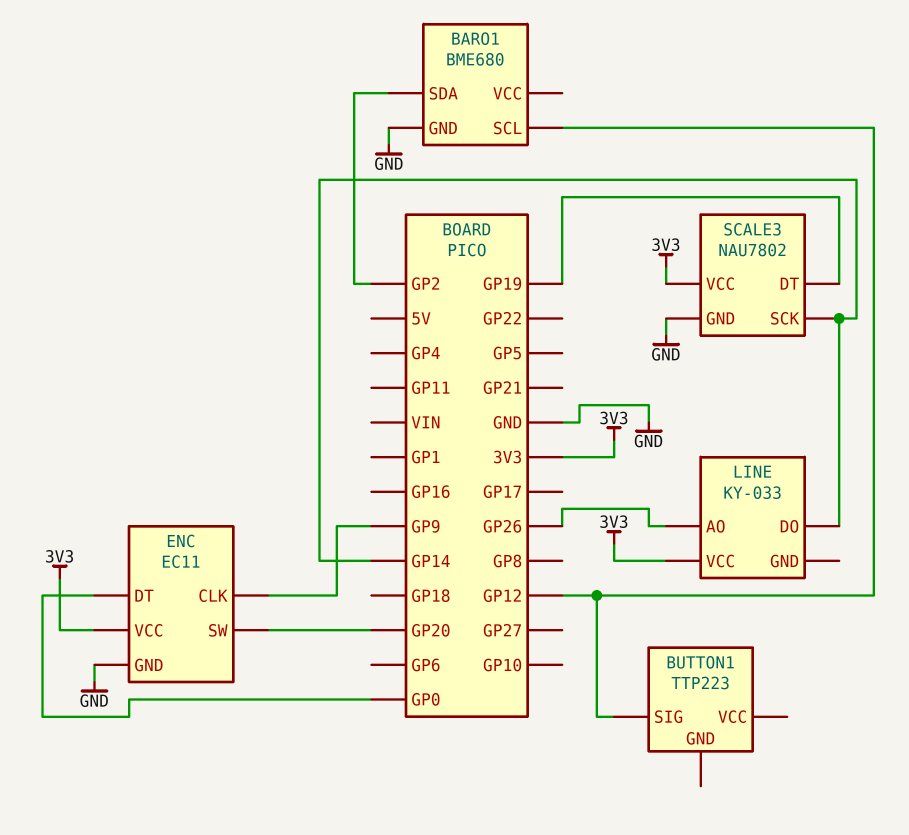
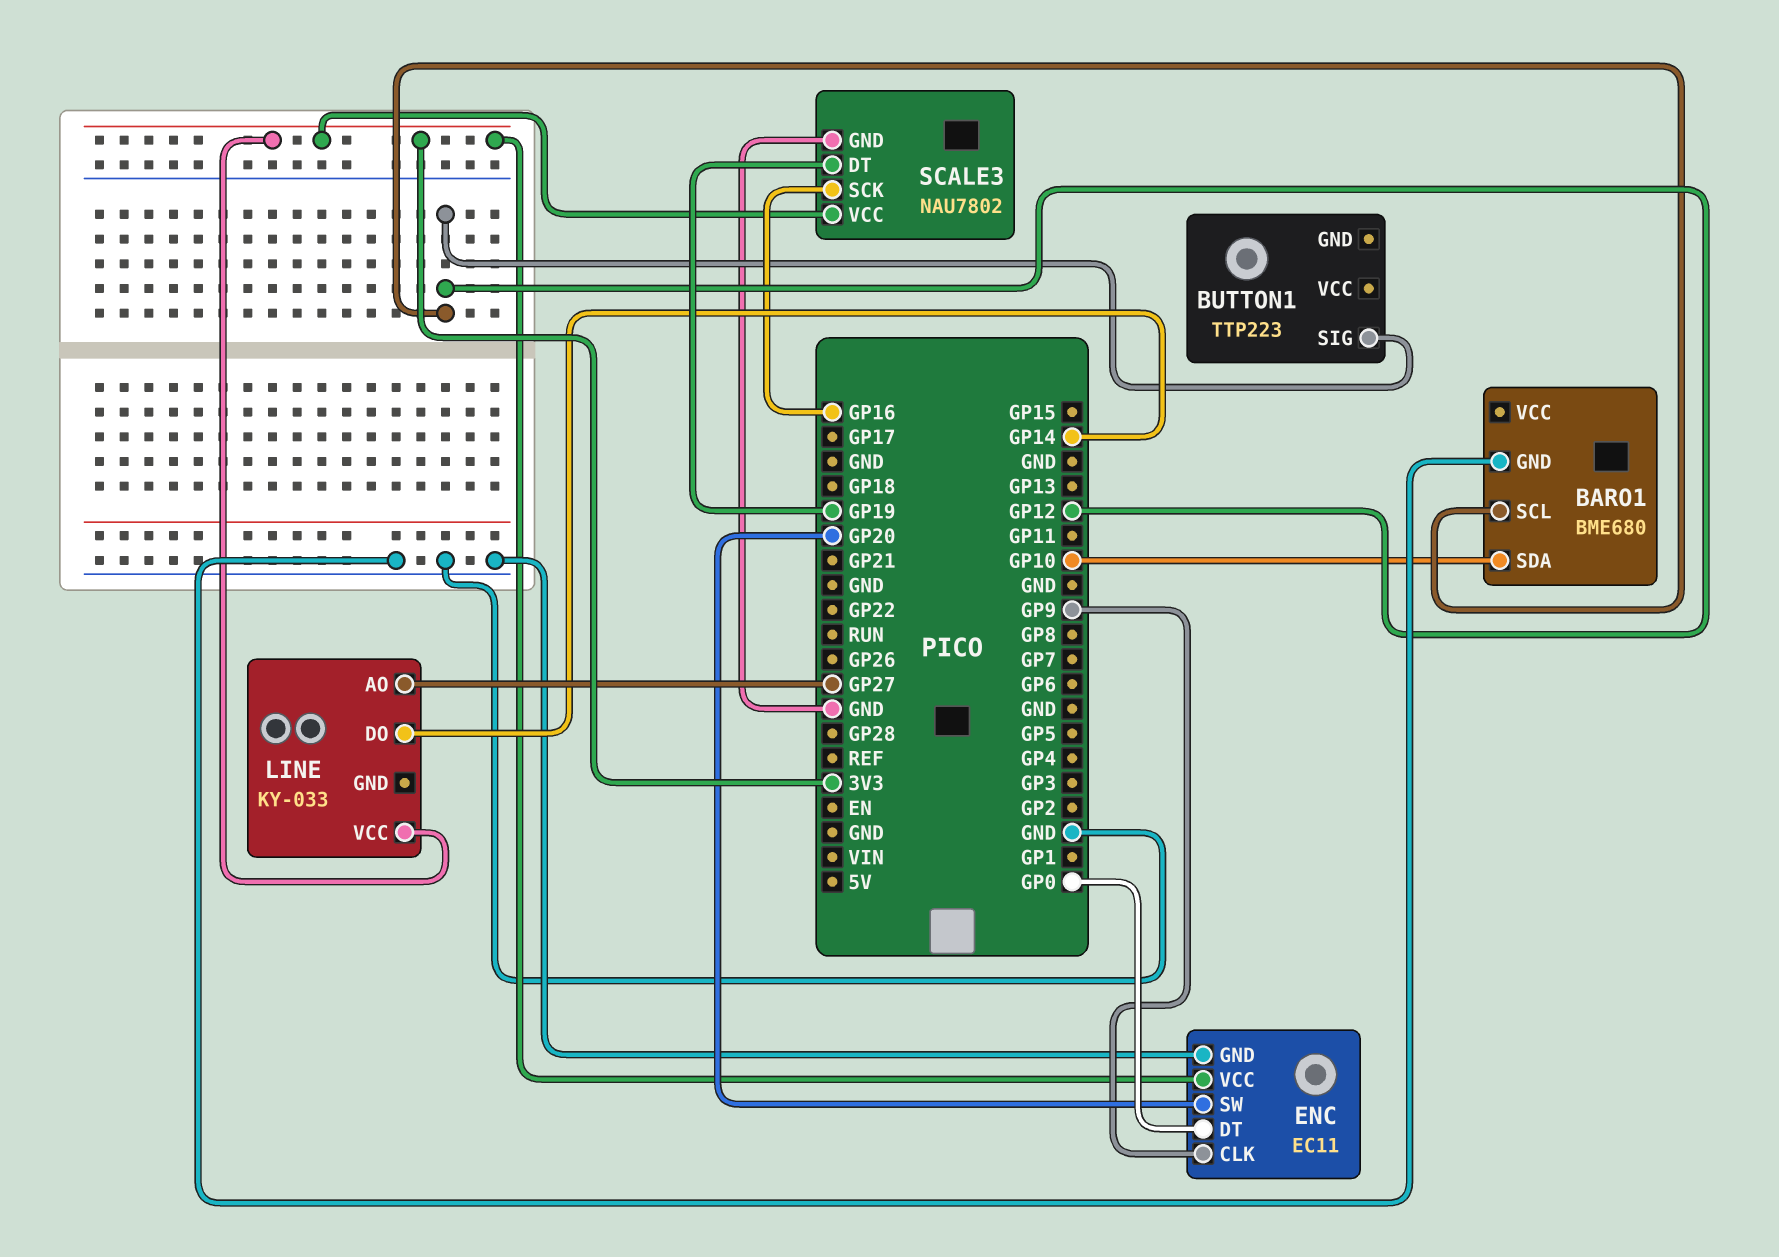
BARO1 pin SDA: GP2 -> GP10
LINE pin AO: GP26 -> GP27
SCALE3 pin SCK: GP14 -> GP16

